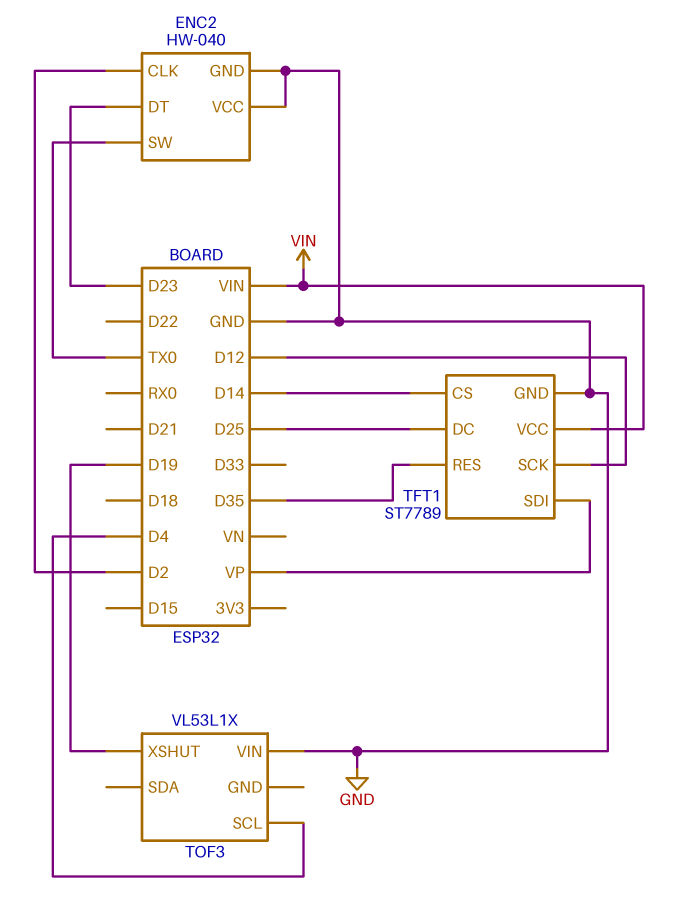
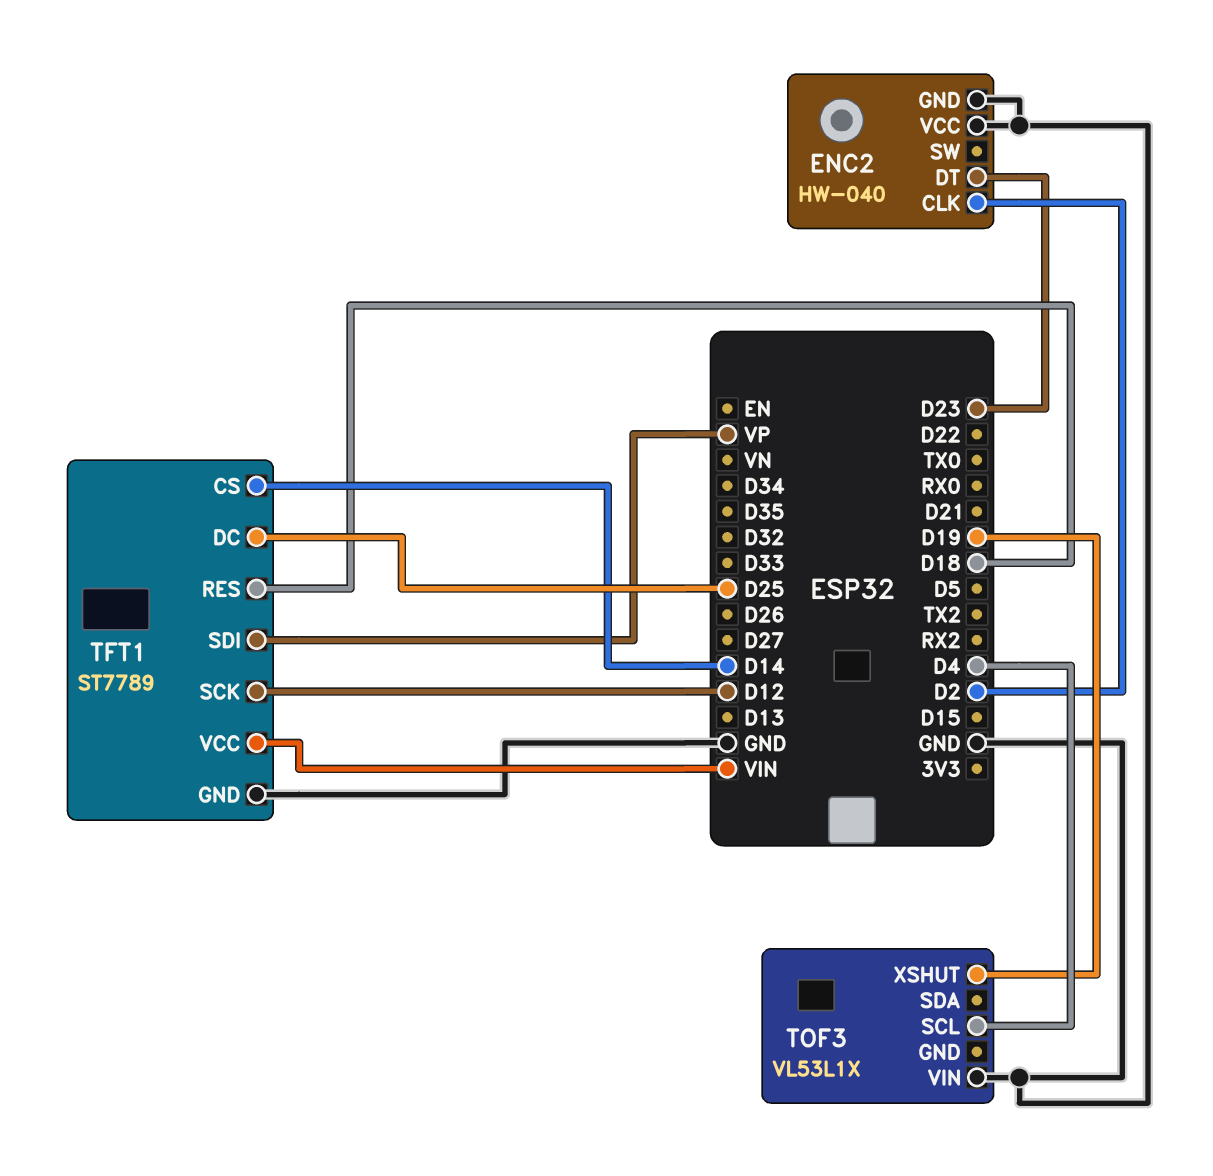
ENC2 pin SW: TX0 -> none
TFT1 pin RES: D35 -> D18

